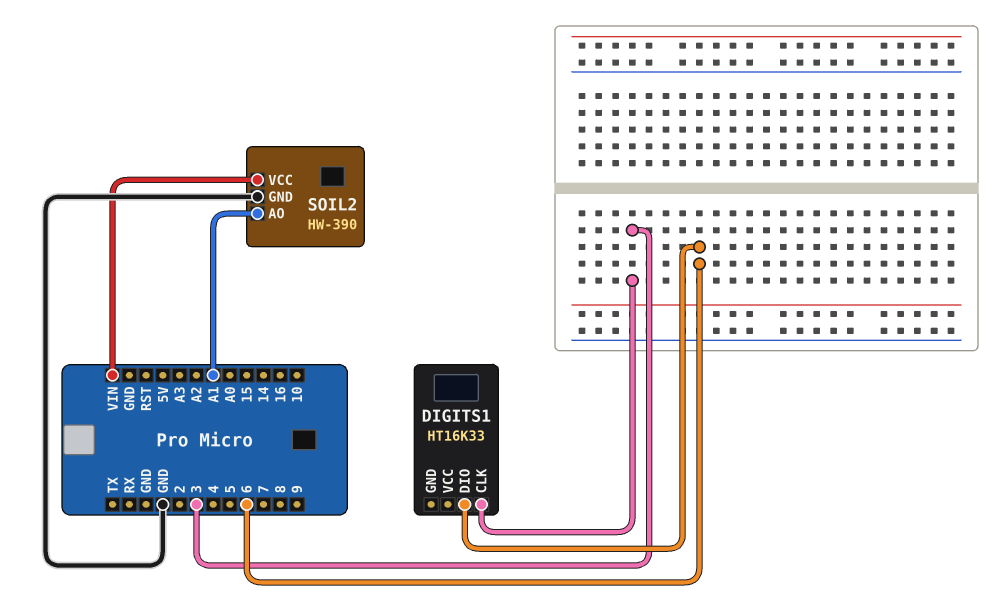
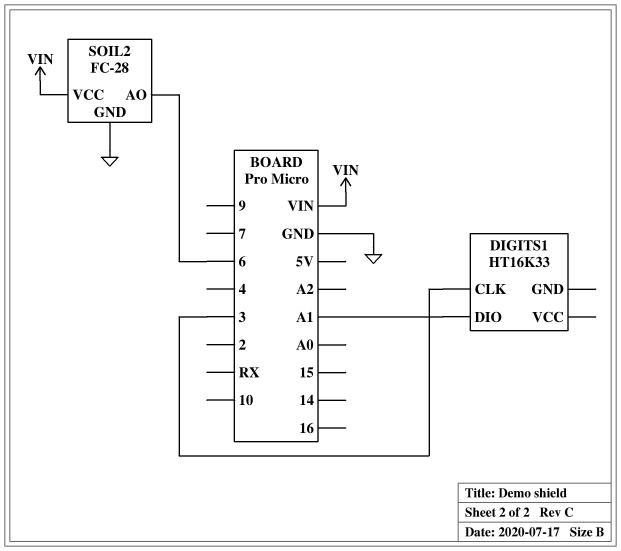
DIGITS1 pin DIO: 6 -> A1
SOIL2: HW-390 -> FC-28
SOIL2 pin AO: A1 -> 6

